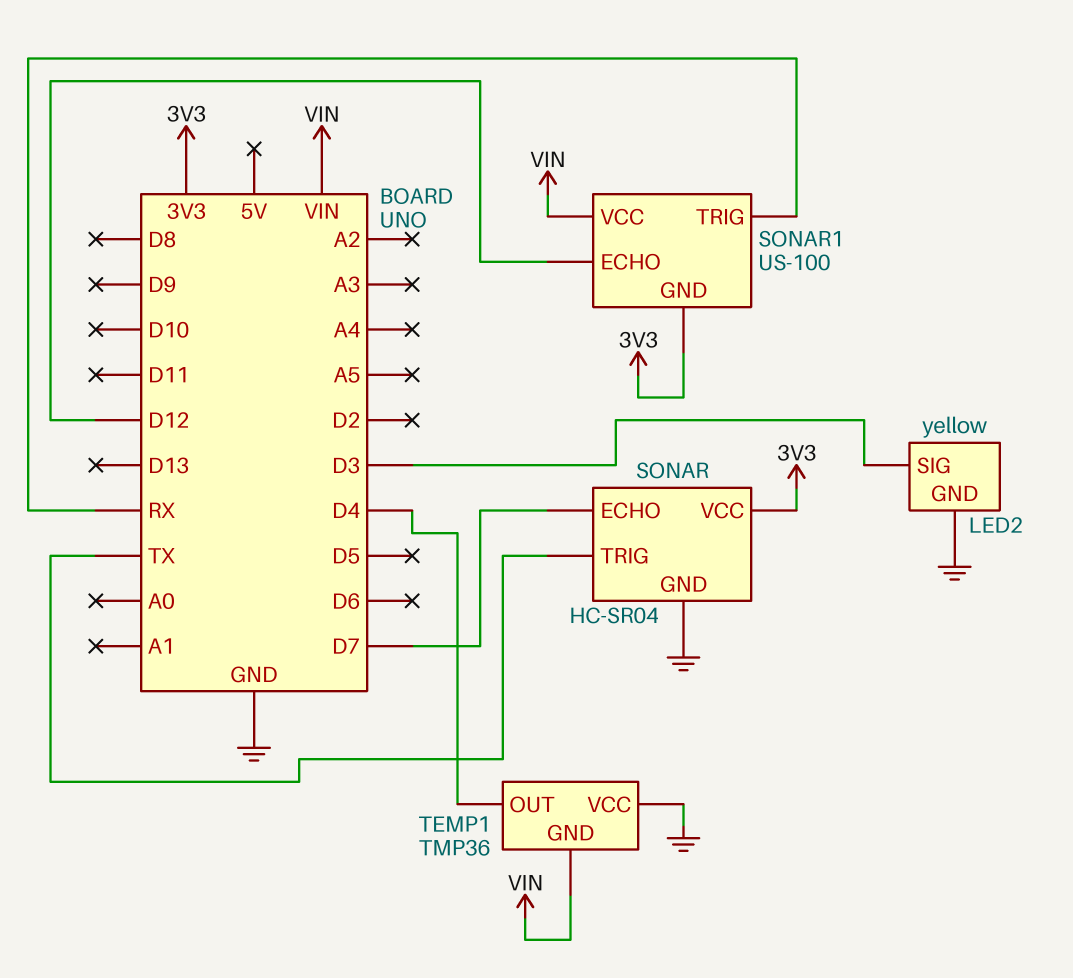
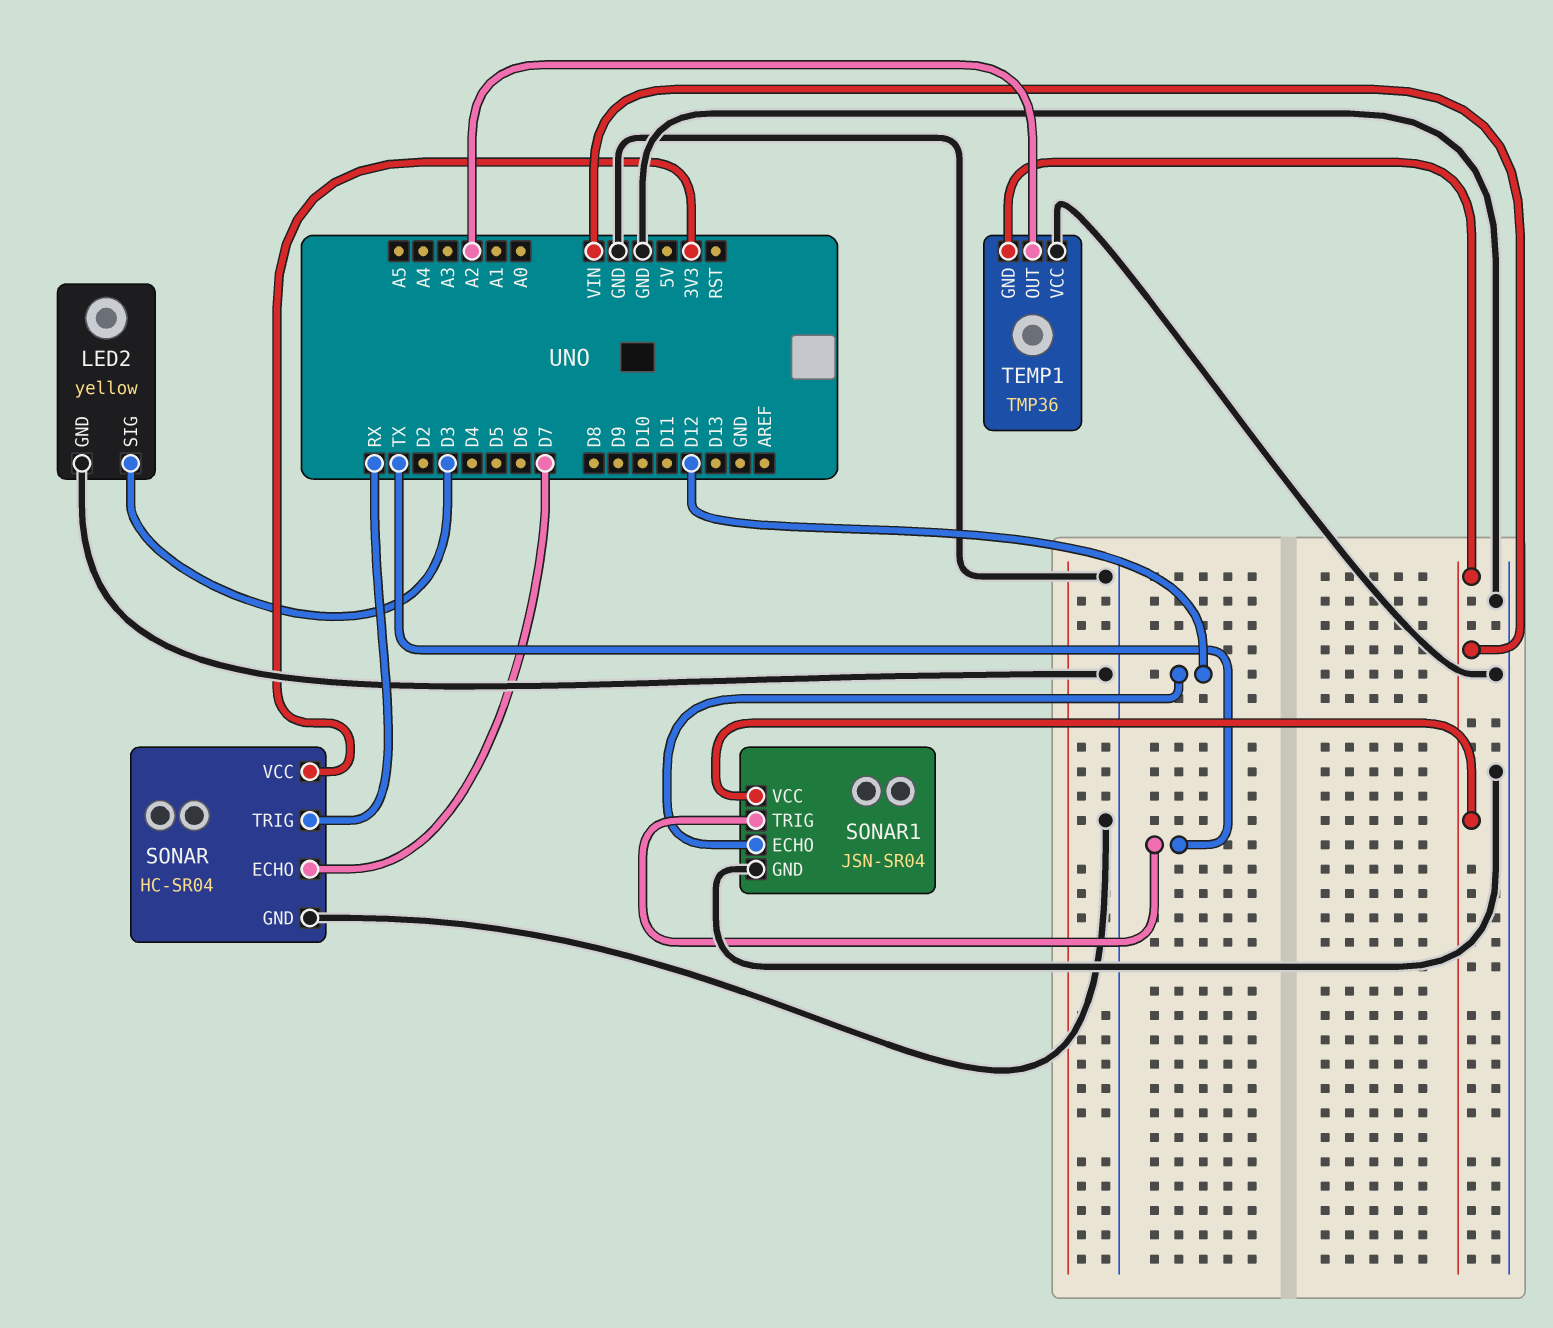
SONAR pin TRIG: TX -> RX
SONAR1: US-100 -> JSN-SR04
SONAR1 pin GND: 3V3 -> GND
SONAR1 pin TRIG: RX -> TX
TEMP1 pin OUT: D4 -> A2

